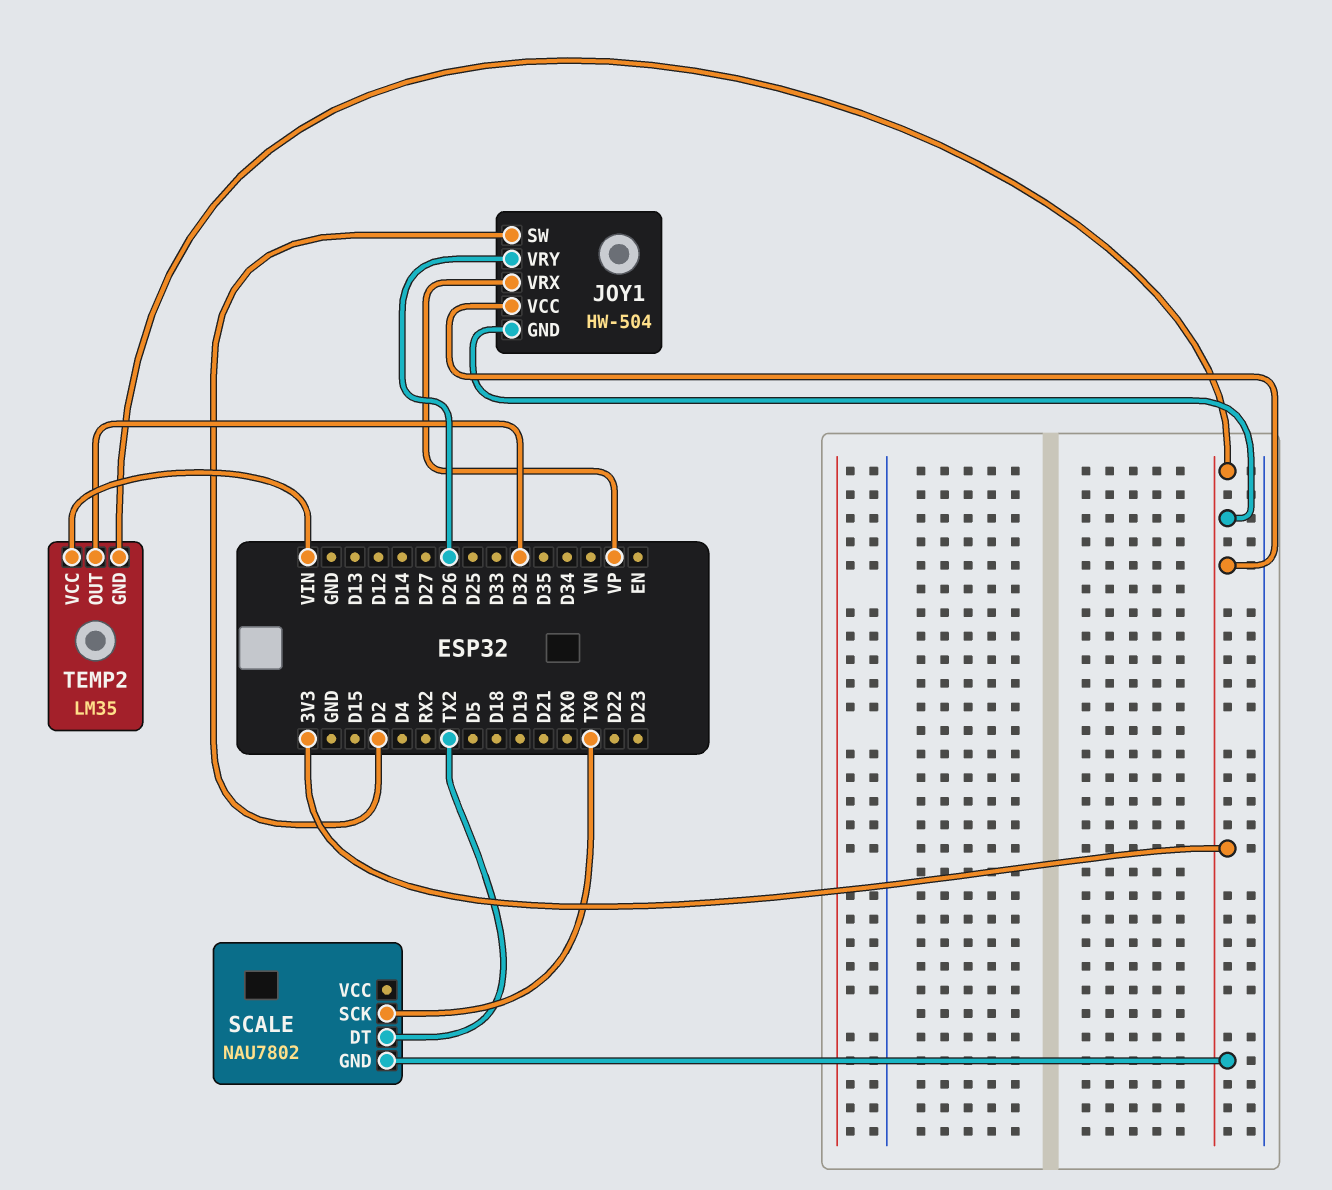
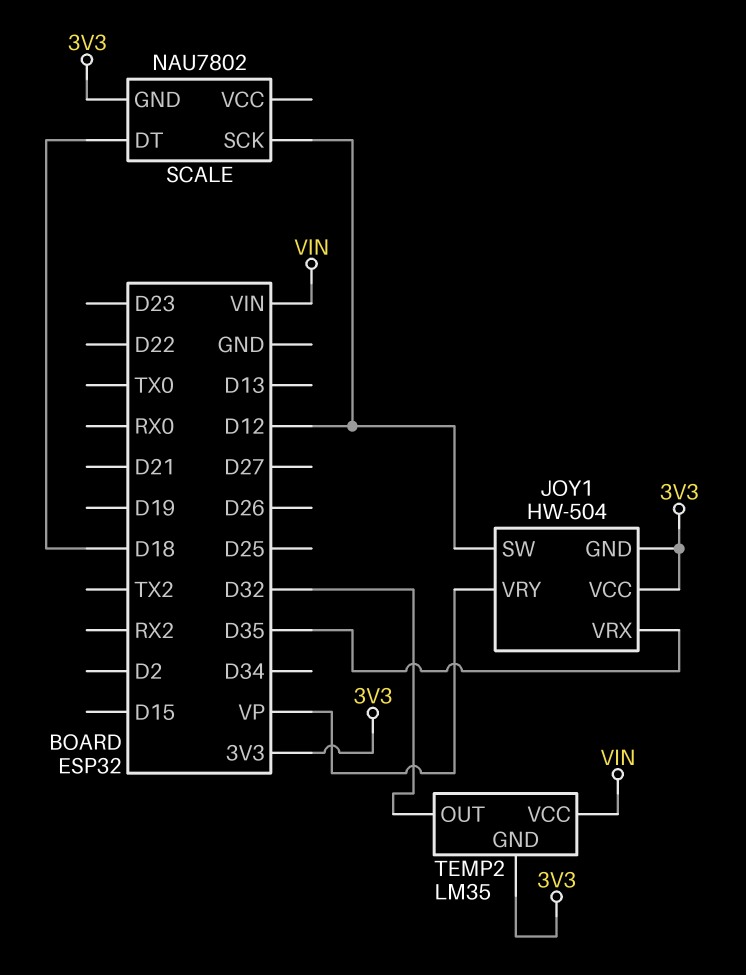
JOY1 pin SW: D2 -> D12
JOY1 pin VRX: VP -> D35
JOY1 pin VRY: D26 -> VP
SCALE pin DT: TX2 -> D18
SCALE pin SCK: TX0 -> D12

